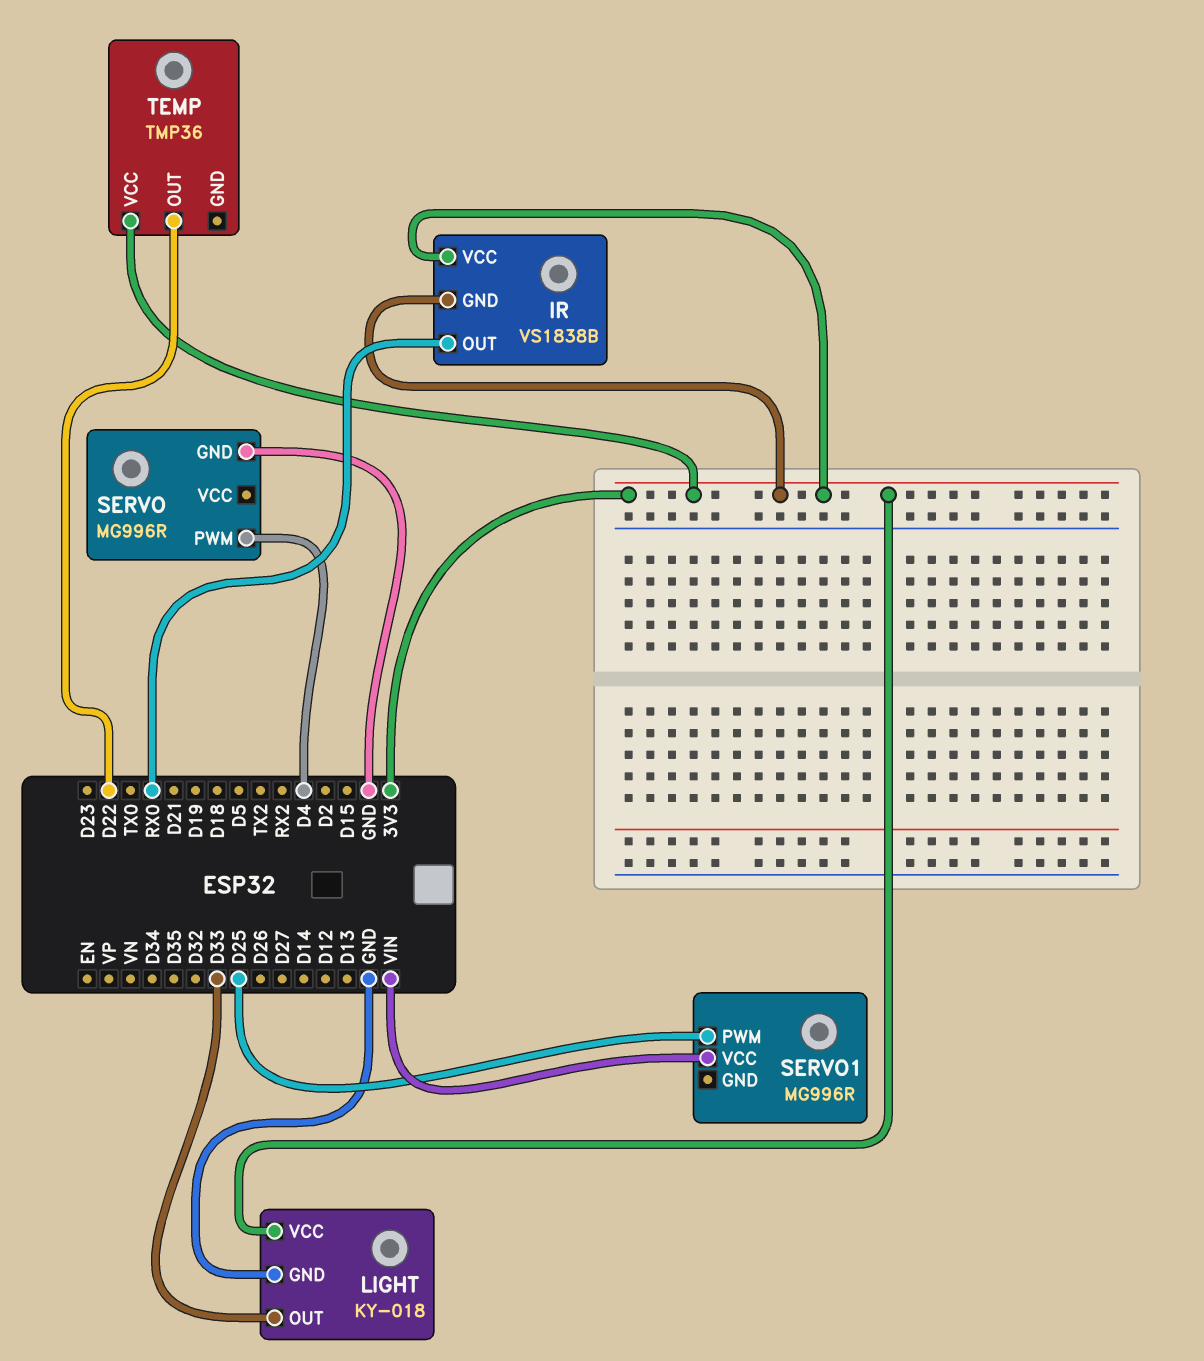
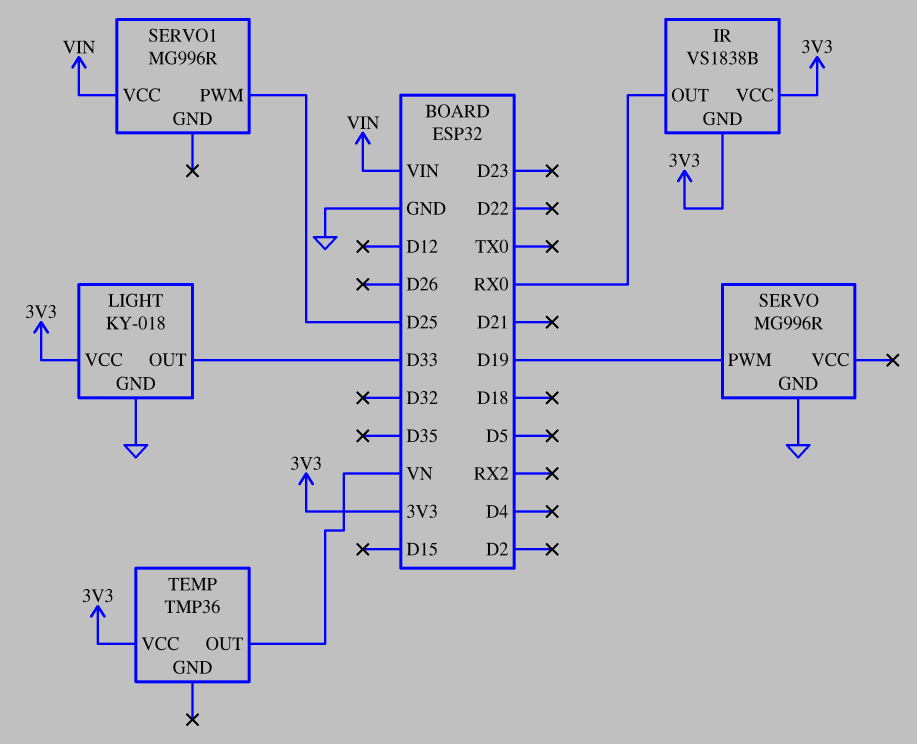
SERVO pin PWM: D4 -> D19
TEMP pin OUT: D22 -> VN

